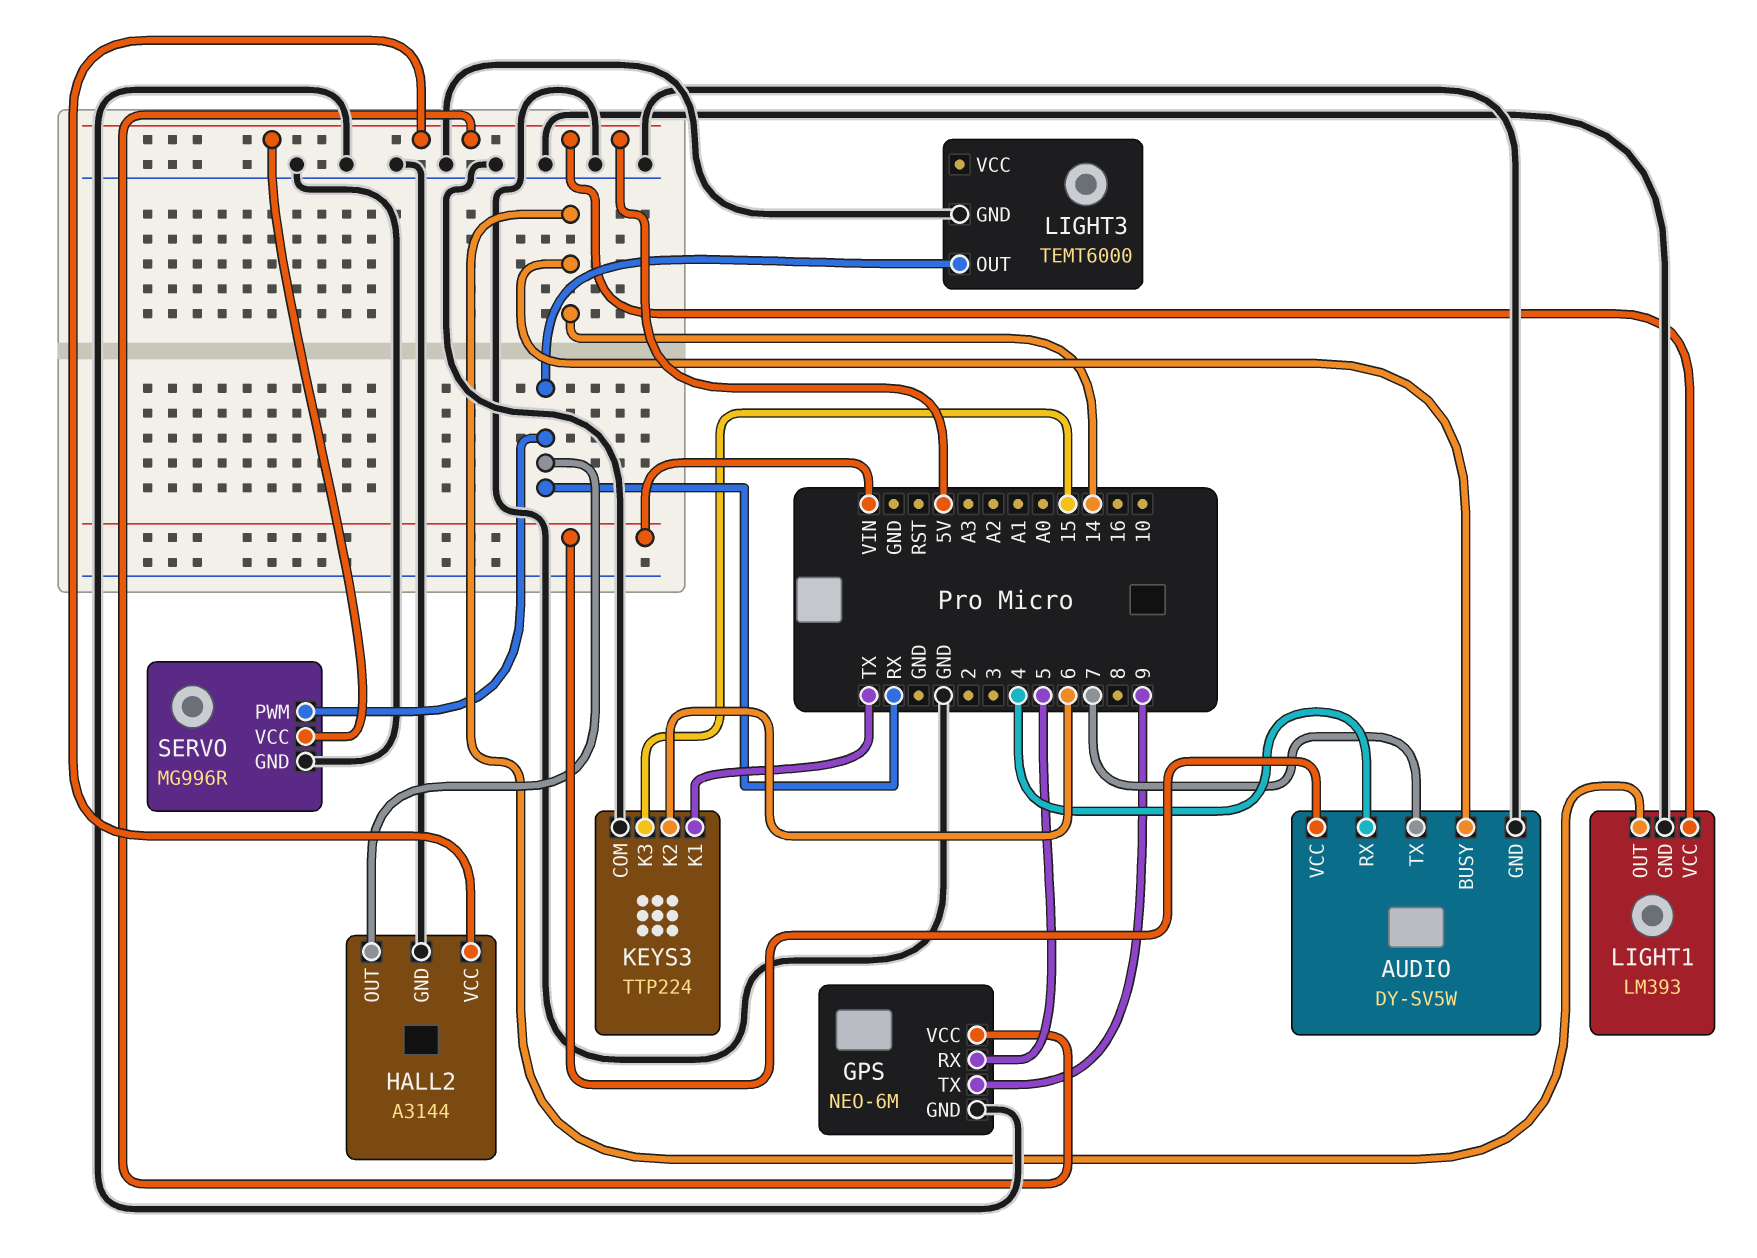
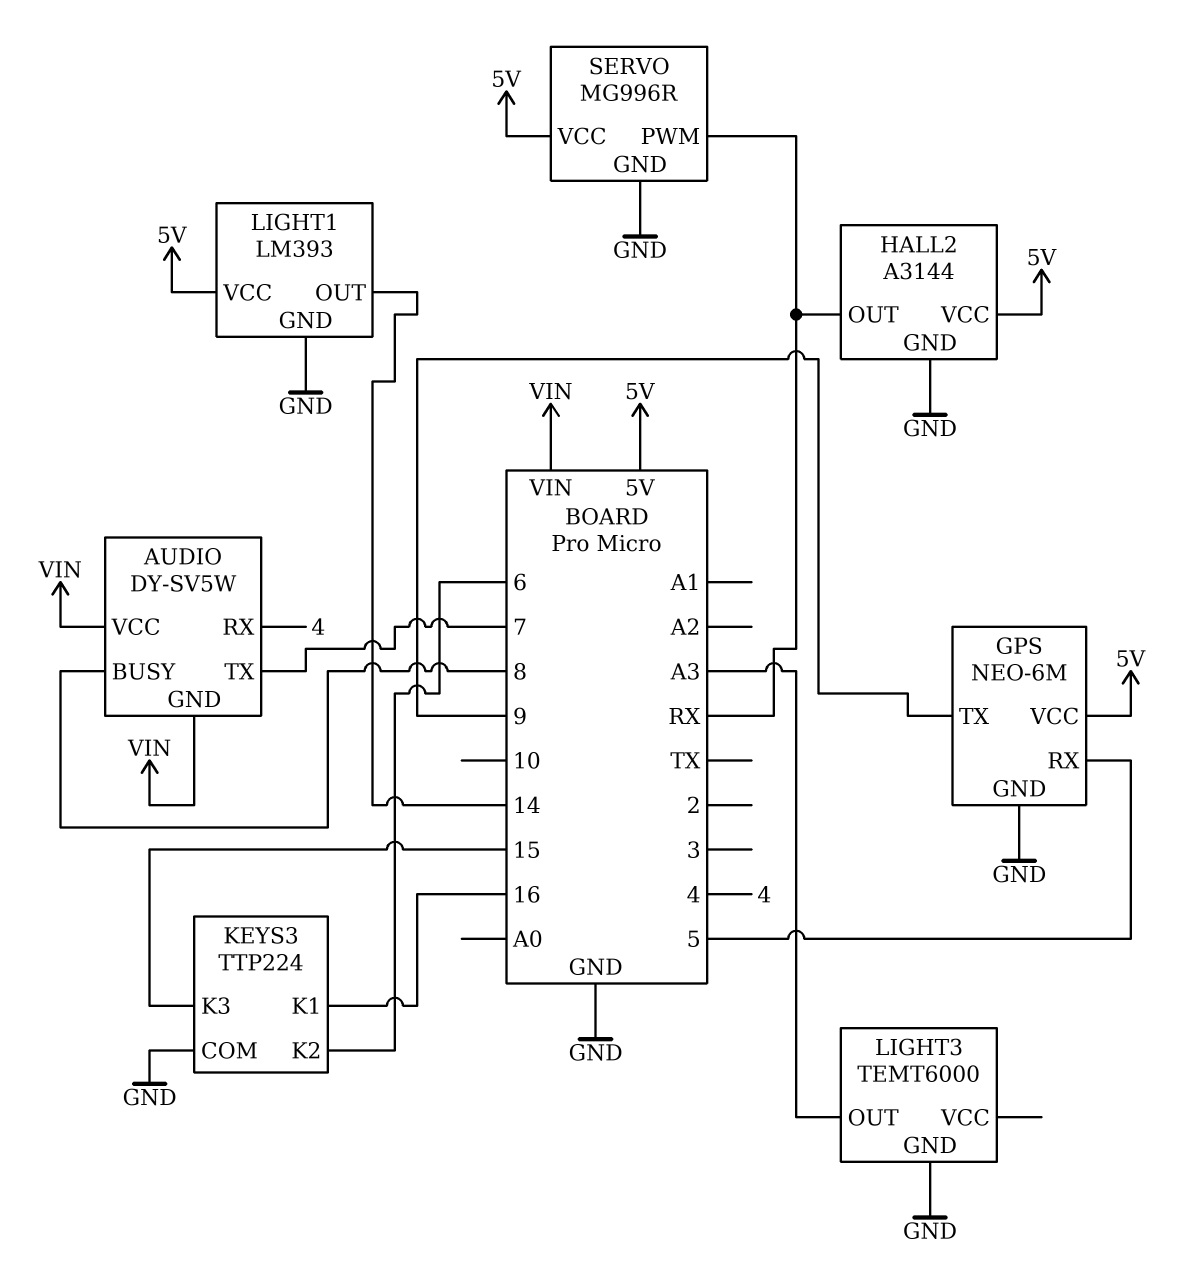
AUDIO pin BUSY: 14 -> 8
AUDIO pin GND: GND -> VIN
KEYS3 pin K1: TX -> 16
LIGHT3 pin OUT: RX -> A3

